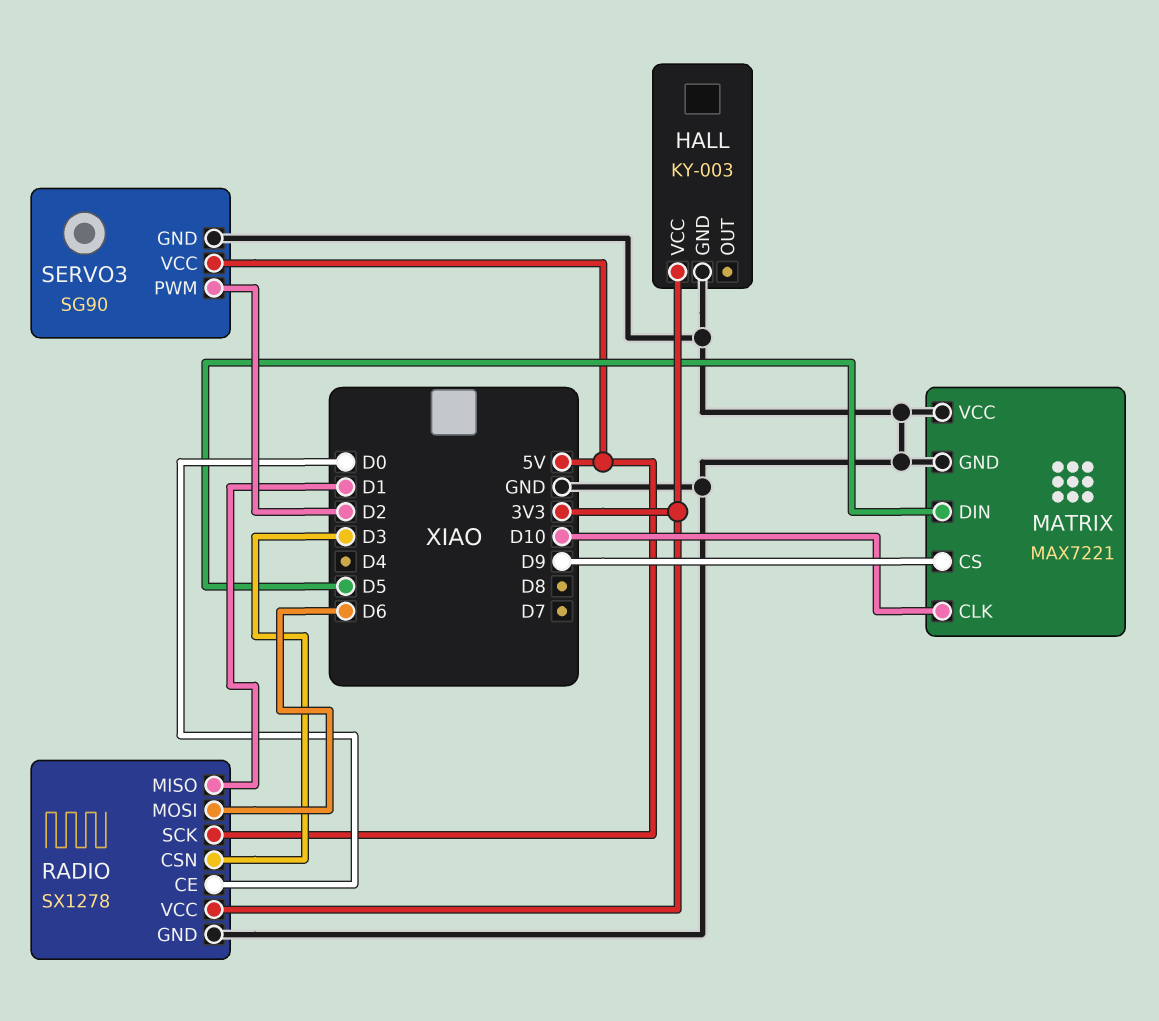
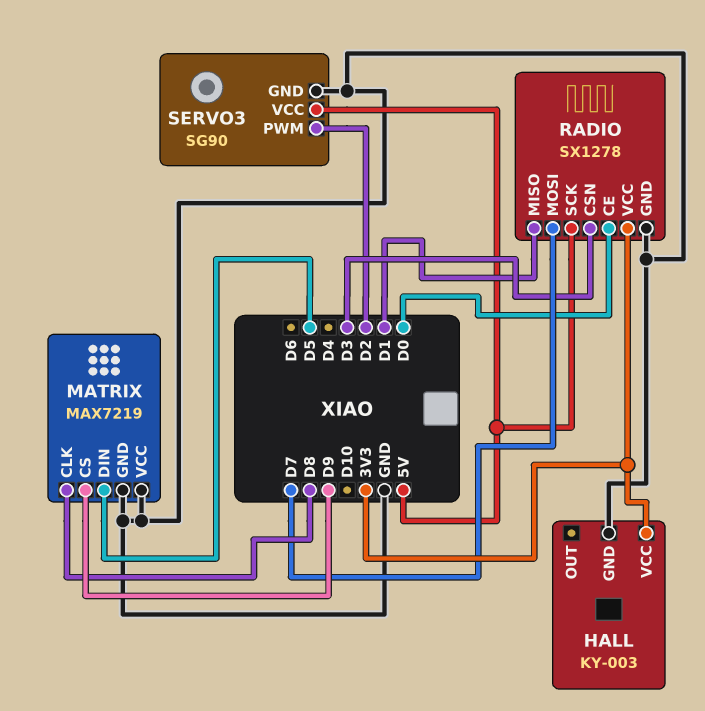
MATRIX: MAX7221 -> MAX7219
MATRIX pin CLK: D10 -> D8
RADIO pin MOSI: D6 -> D7

